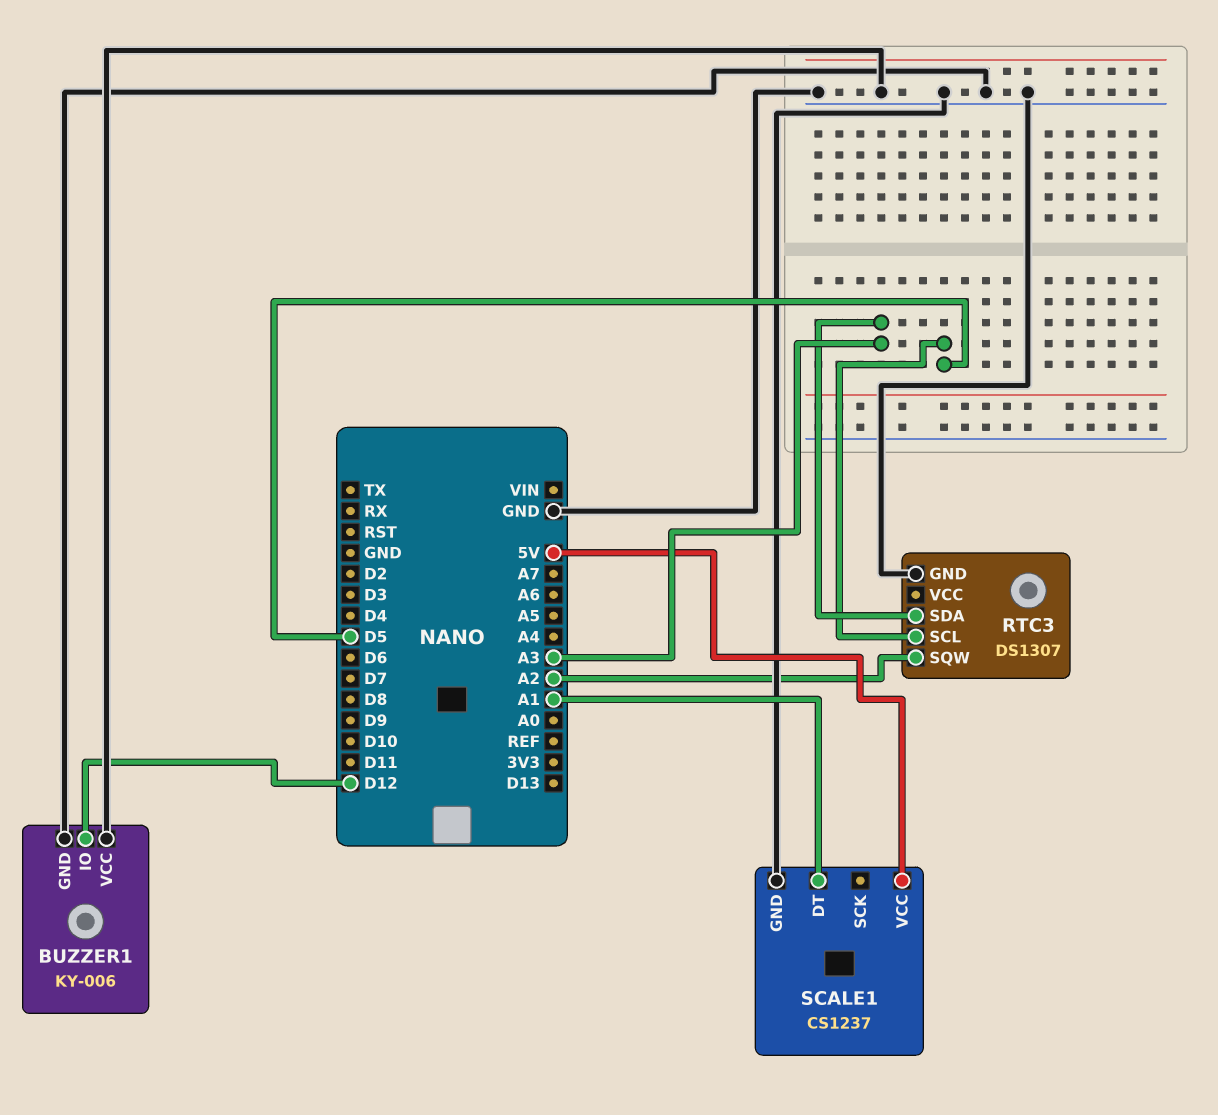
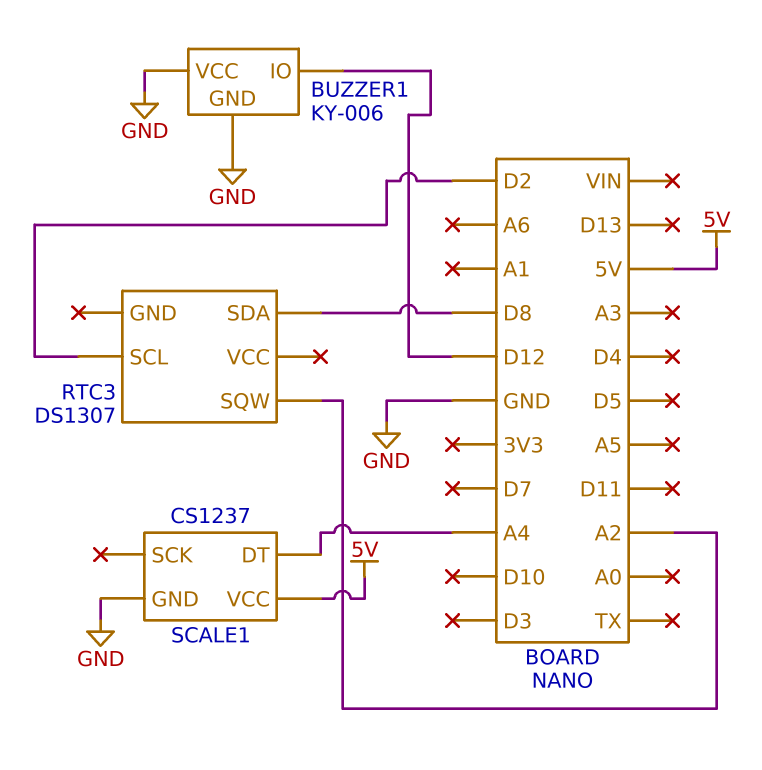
RTC3 pin GND: GND -> none
RTC3 pin SCL: D5 -> D2
RTC3 pin SDA: A3 -> D8
SCALE1 pin DT: A1 -> A4

